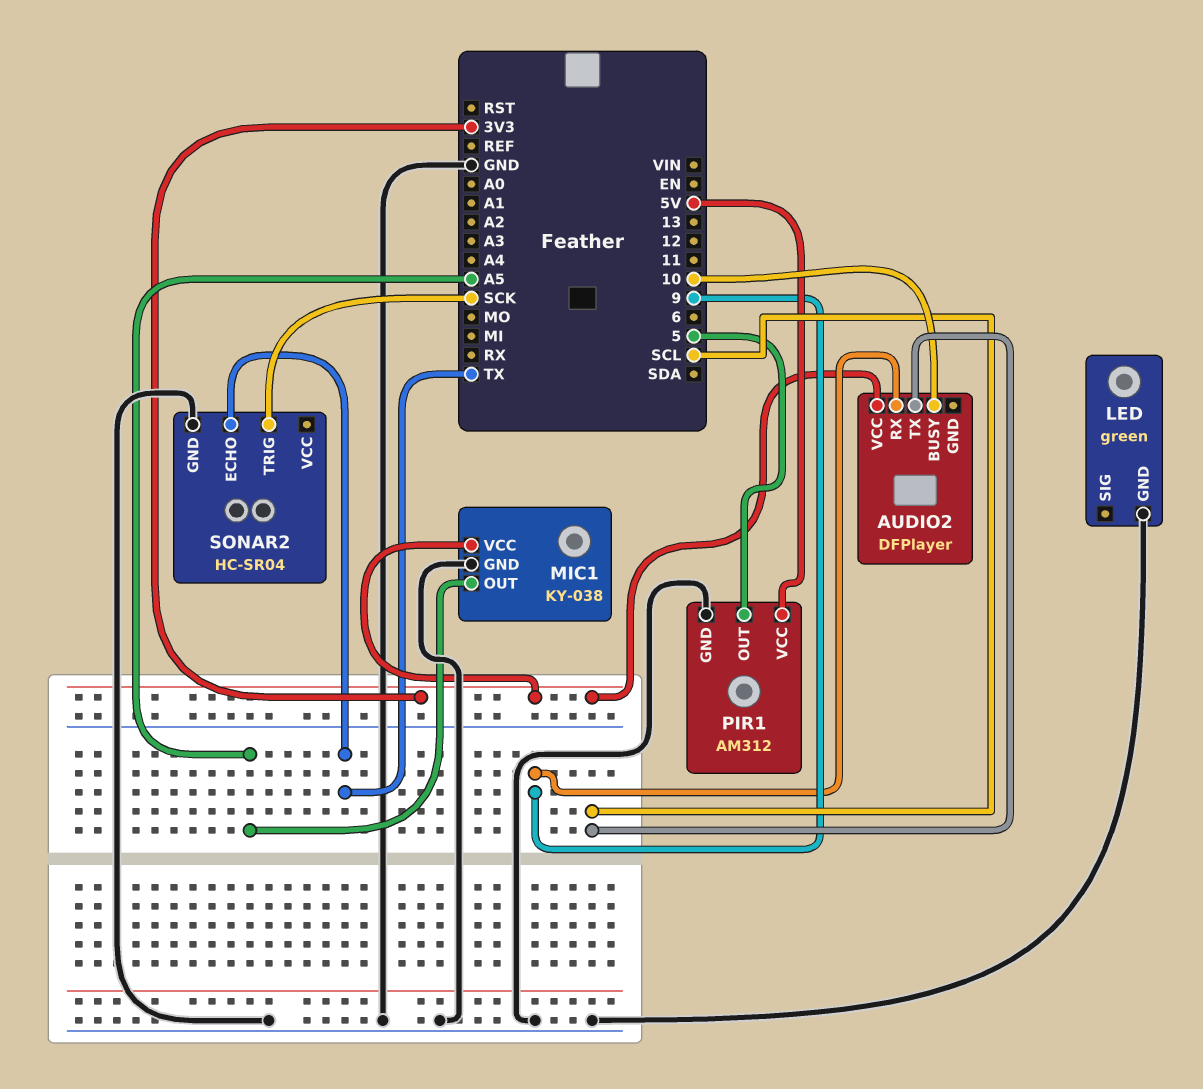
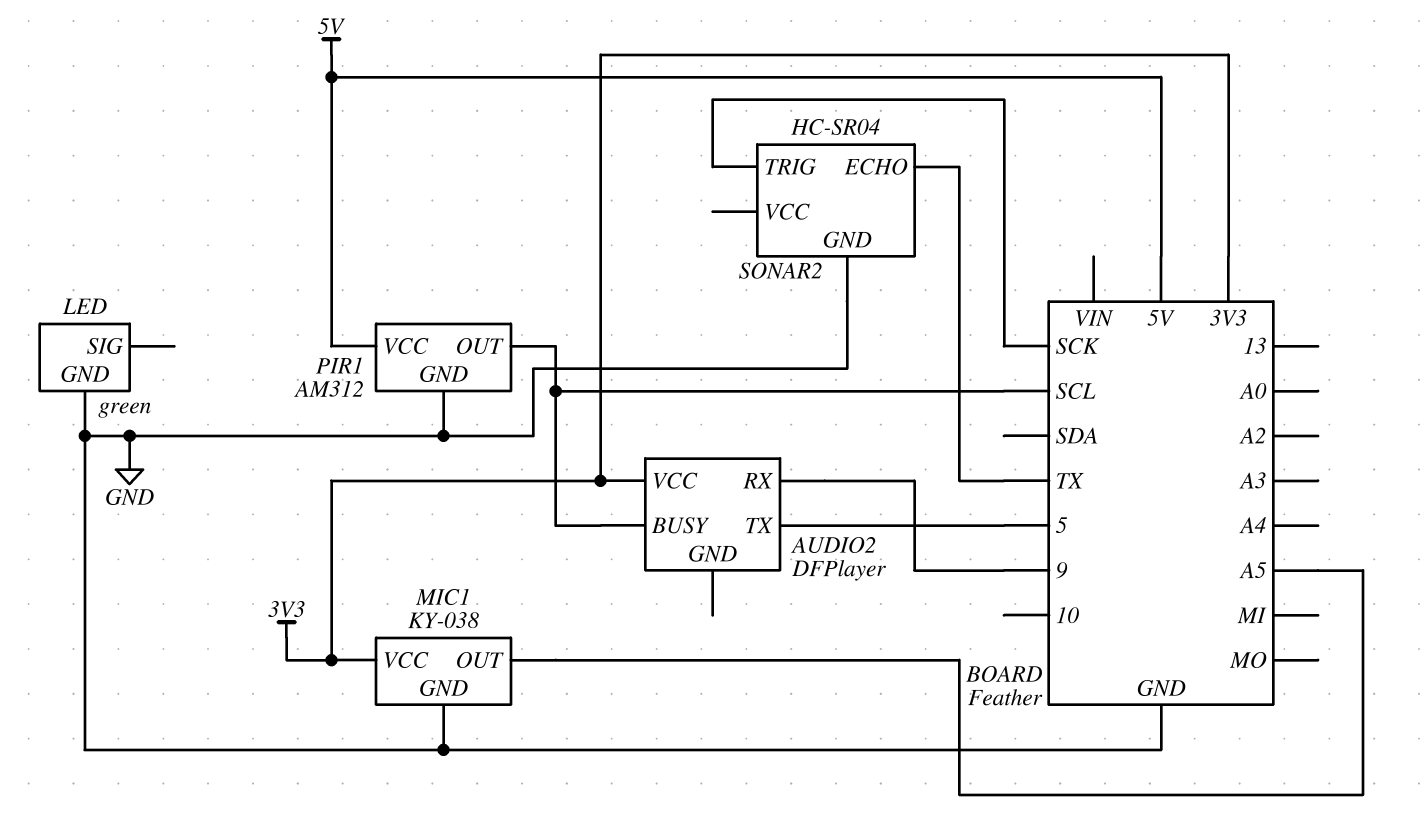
AUDIO2 pin BUSY: 10 -> SCL
AUDIO2 pin TX: SCL -> 5
PIR1 pin OUT: 5 -> SCL

